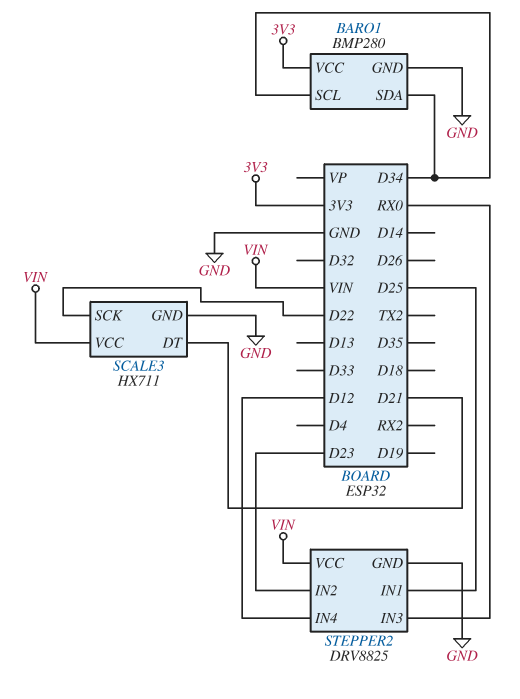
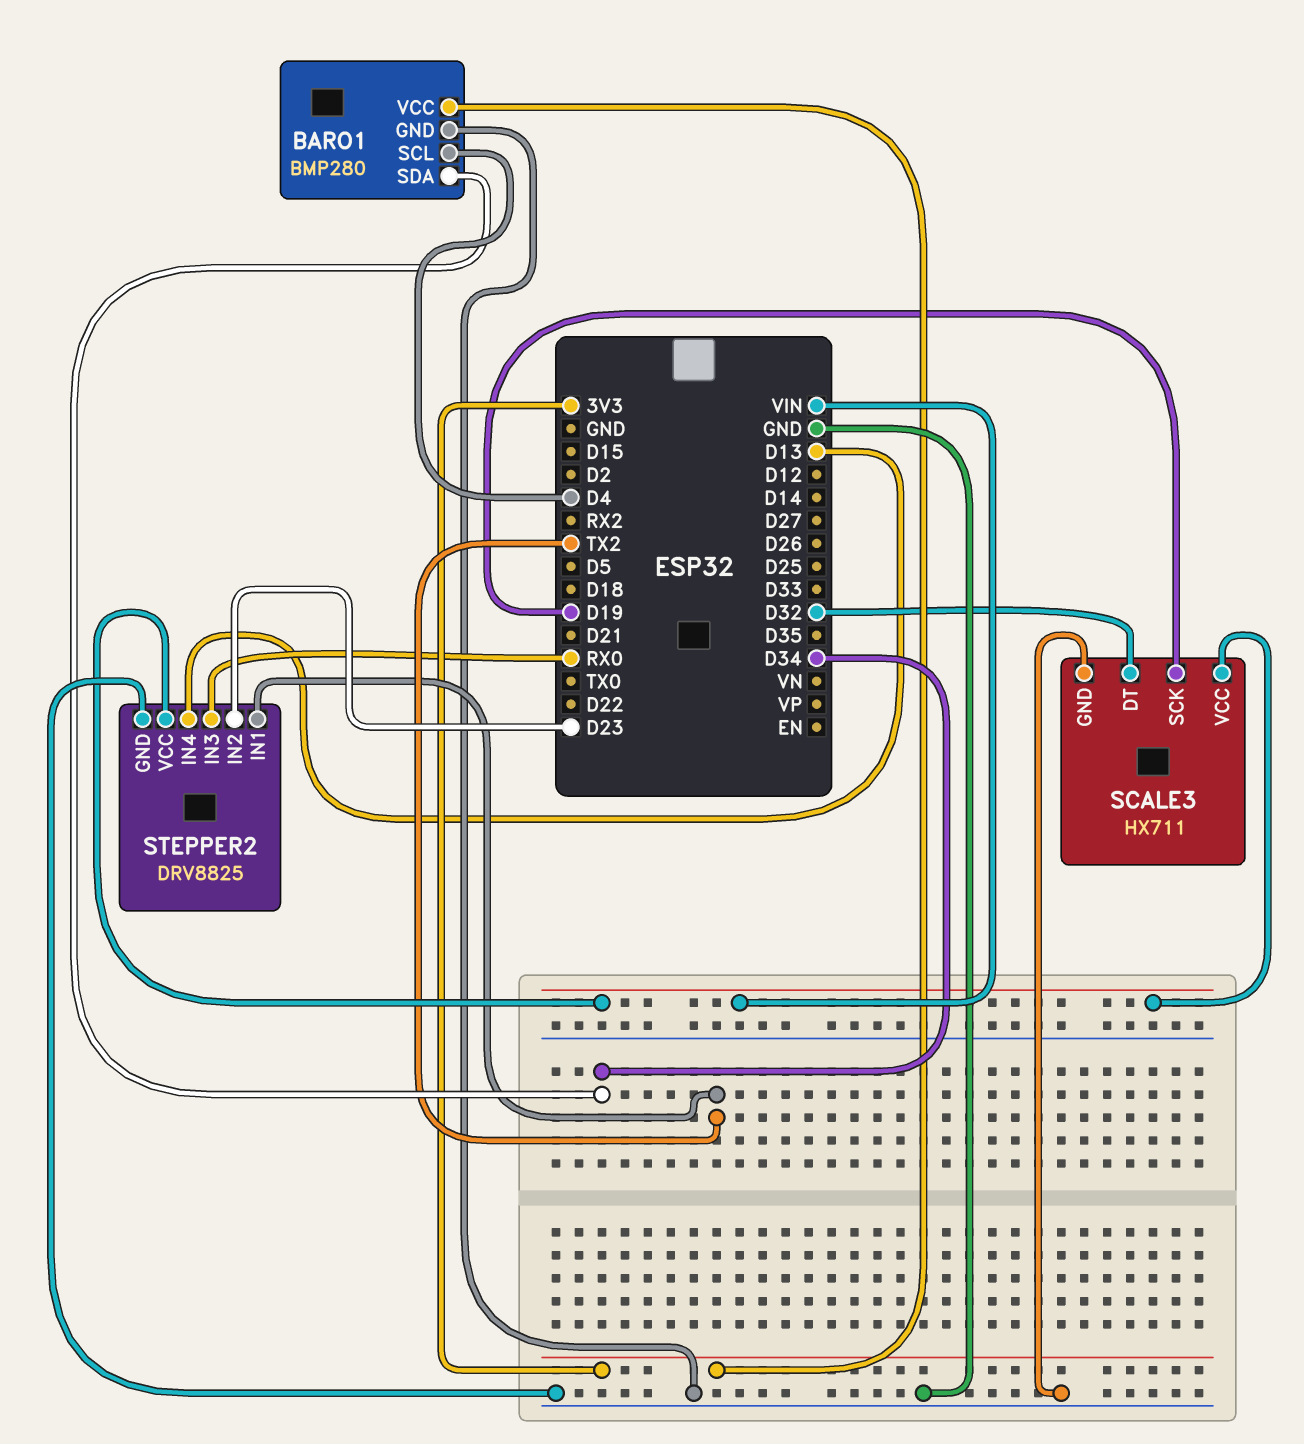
BARO1 pin SCL: D34 -> D4
SCALE3 pin DT: D21 -> D32
SCALE3 pin SCK: D22 -> D19
STEPPER2 pin IN1: D25 -> TX2
STEPPER2 pin IN4: D12 -> D13

